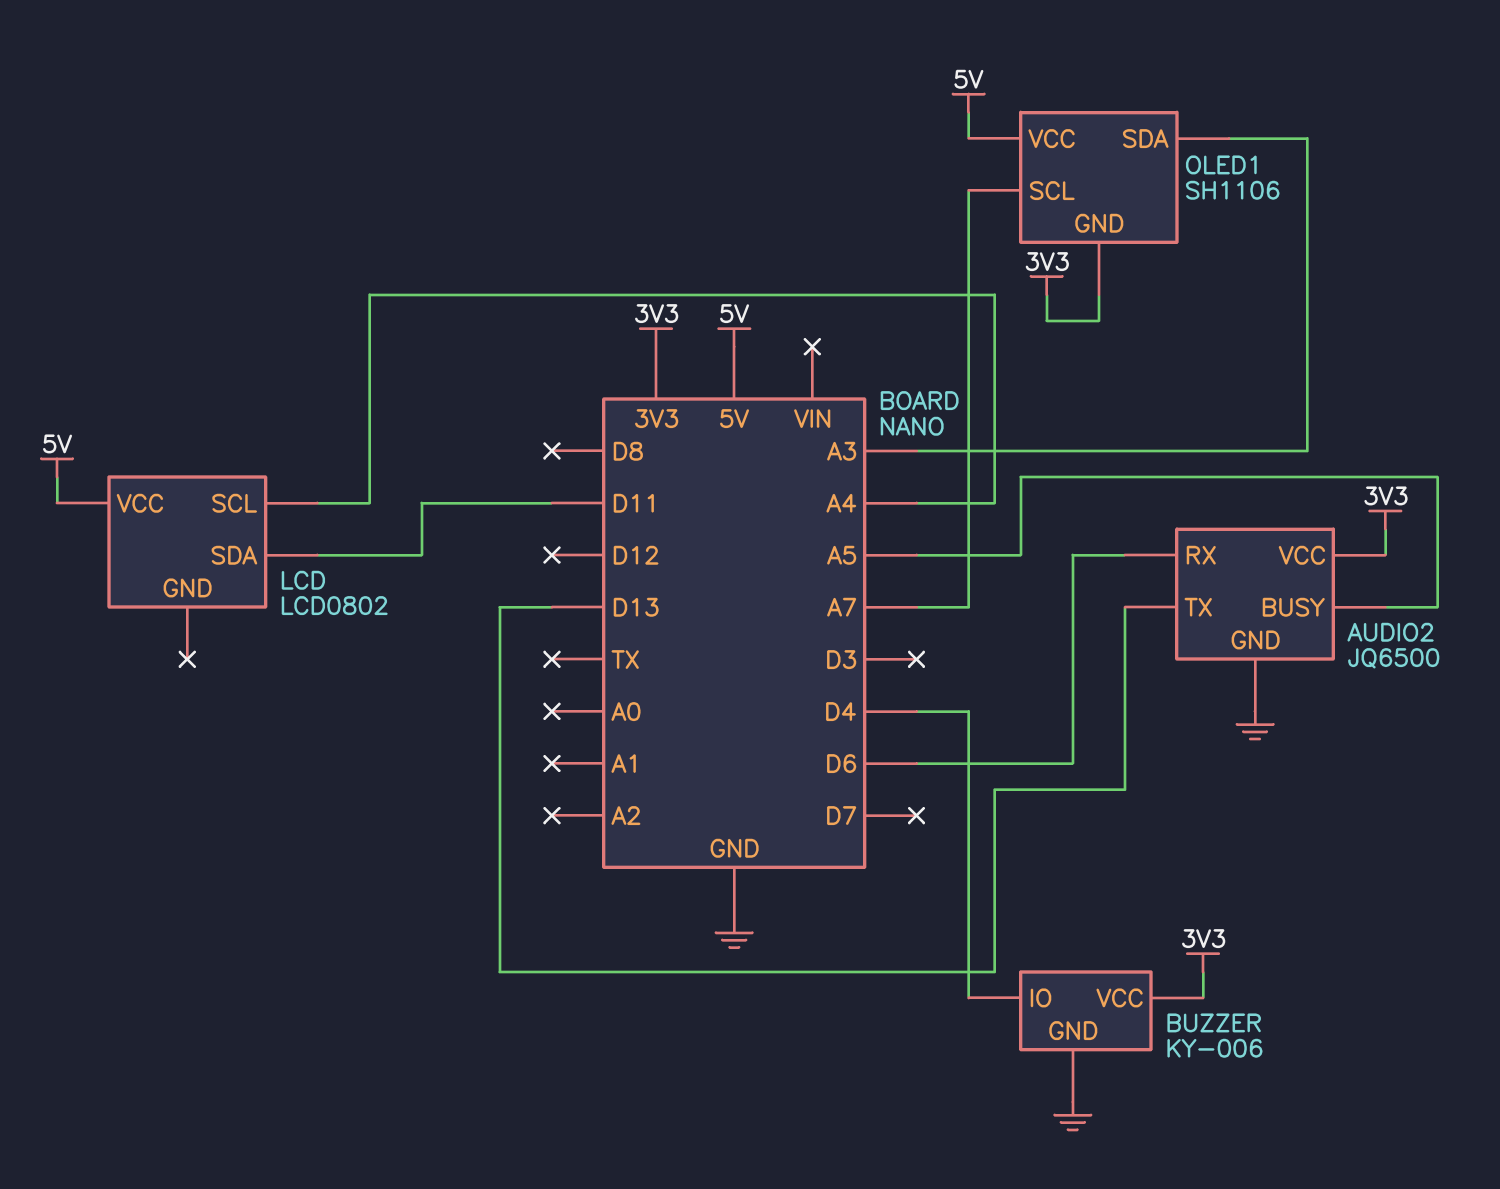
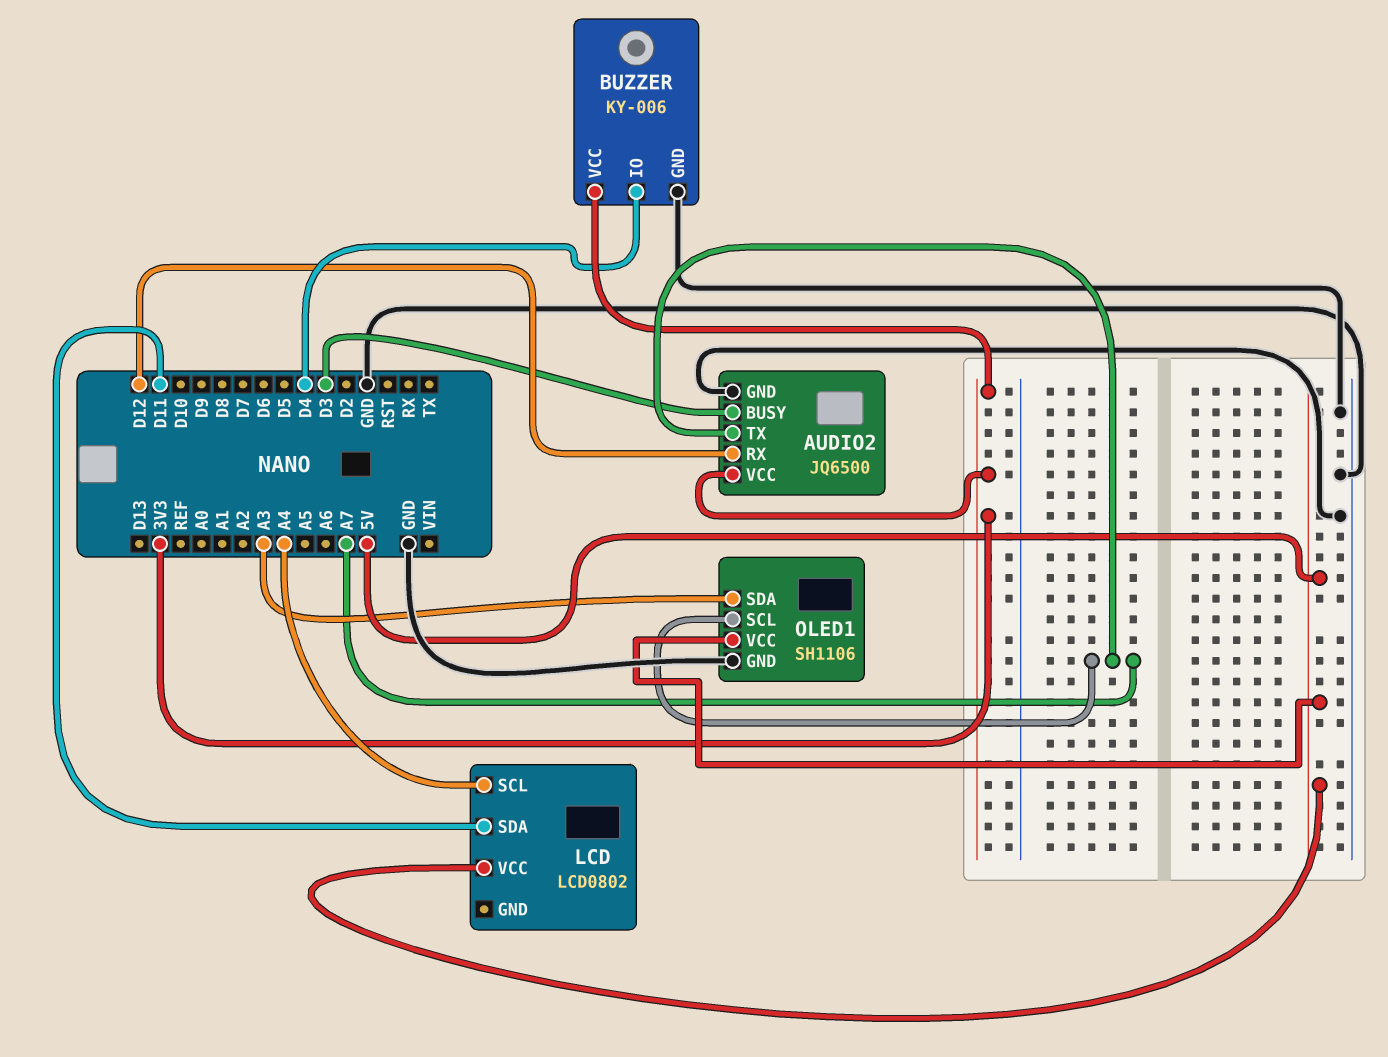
AUDIO2 pin BUSY: A5 -> D3
AUDIO2 pin RX: D6 -> D12
AUDIO2 pin TX: D13 -> A7
OLED1 pin GND: 3V3 -> GND

